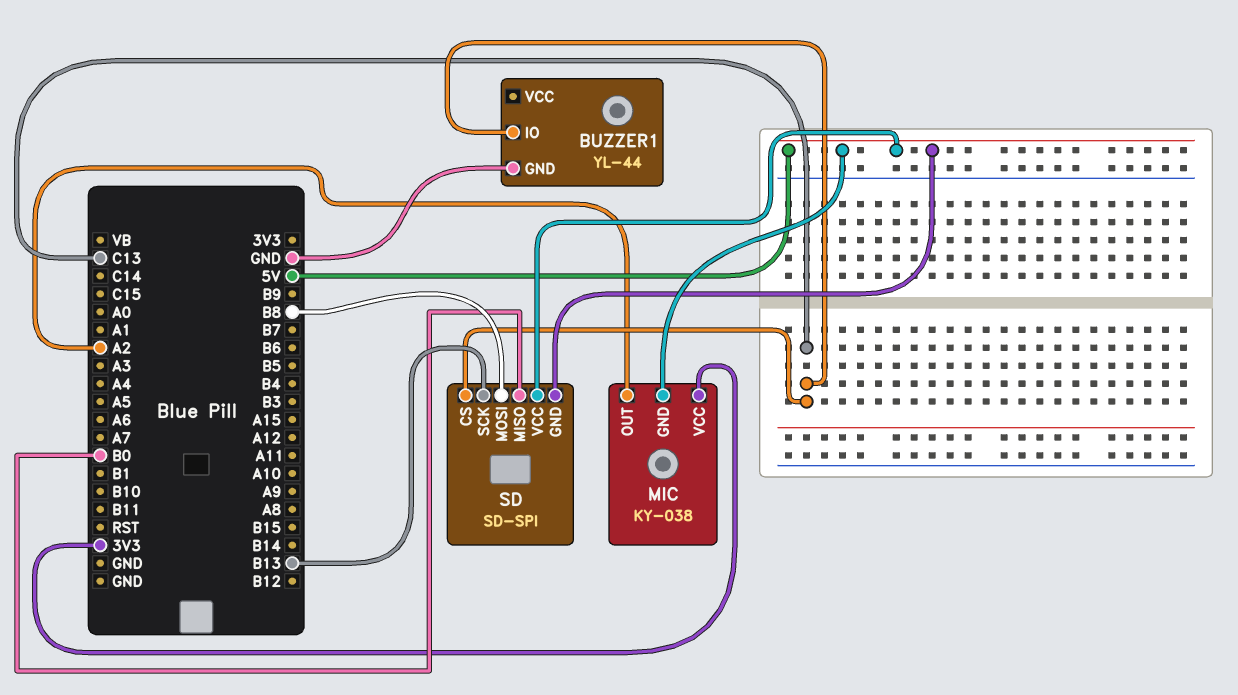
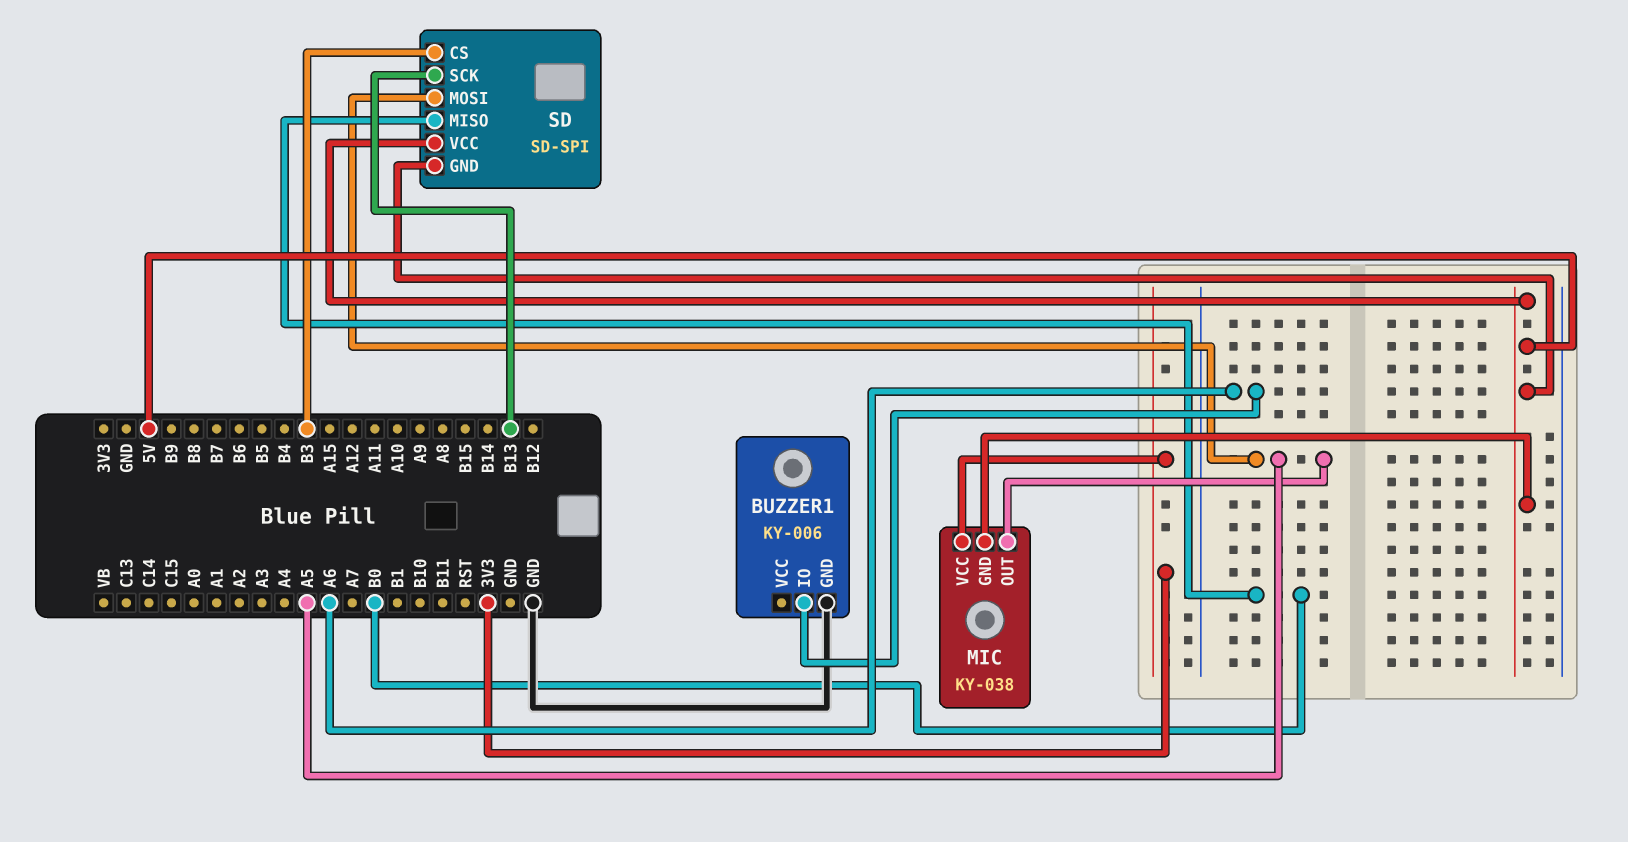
BUZZER1: YL-44 -> KY-006
BUZZER1 pin IO: C13 -> A6
MIC pin OUT: A2 -> A5
SD pin CS: C13 -> B3
SD pin MOSI: B8 -> A5

